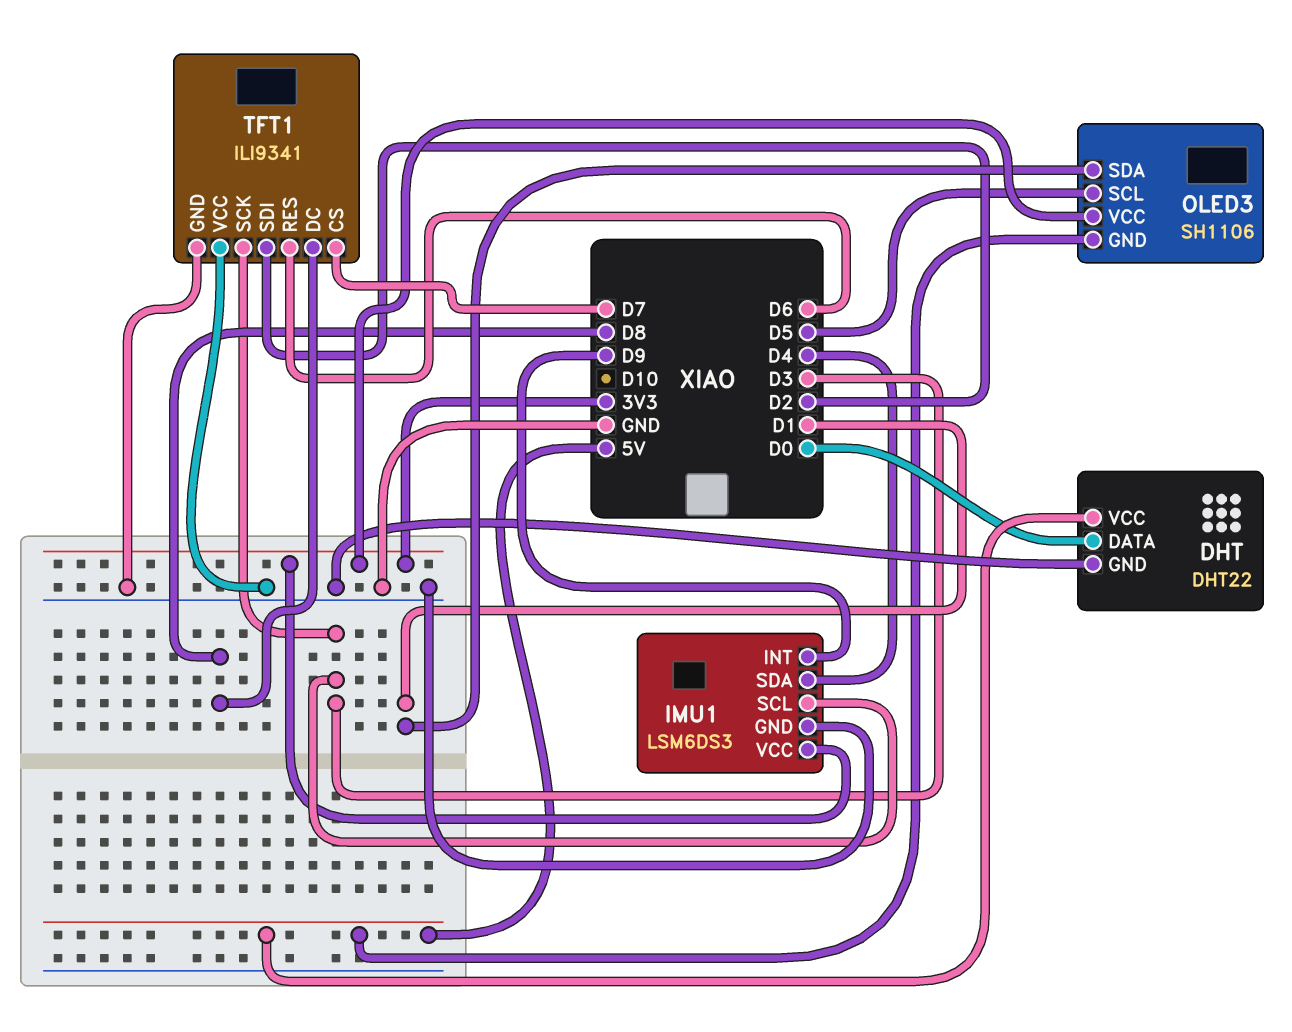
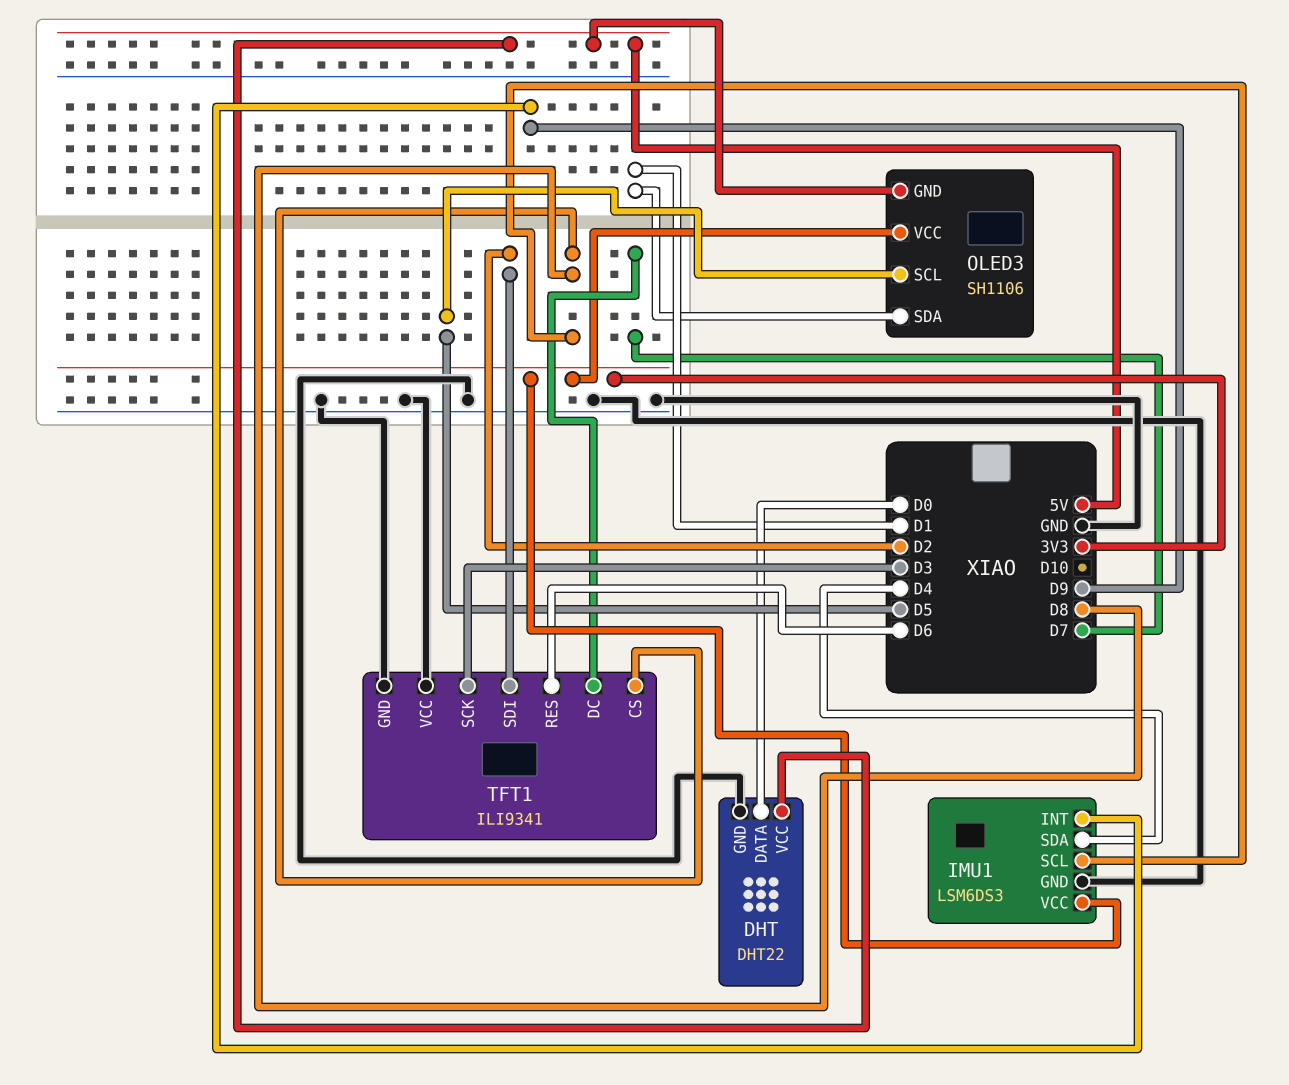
IMU1 pin SCL: D3 -> D8
TFT1 pin CS: D7 -> D8
TFT1 pin DC: D8 -> D7

